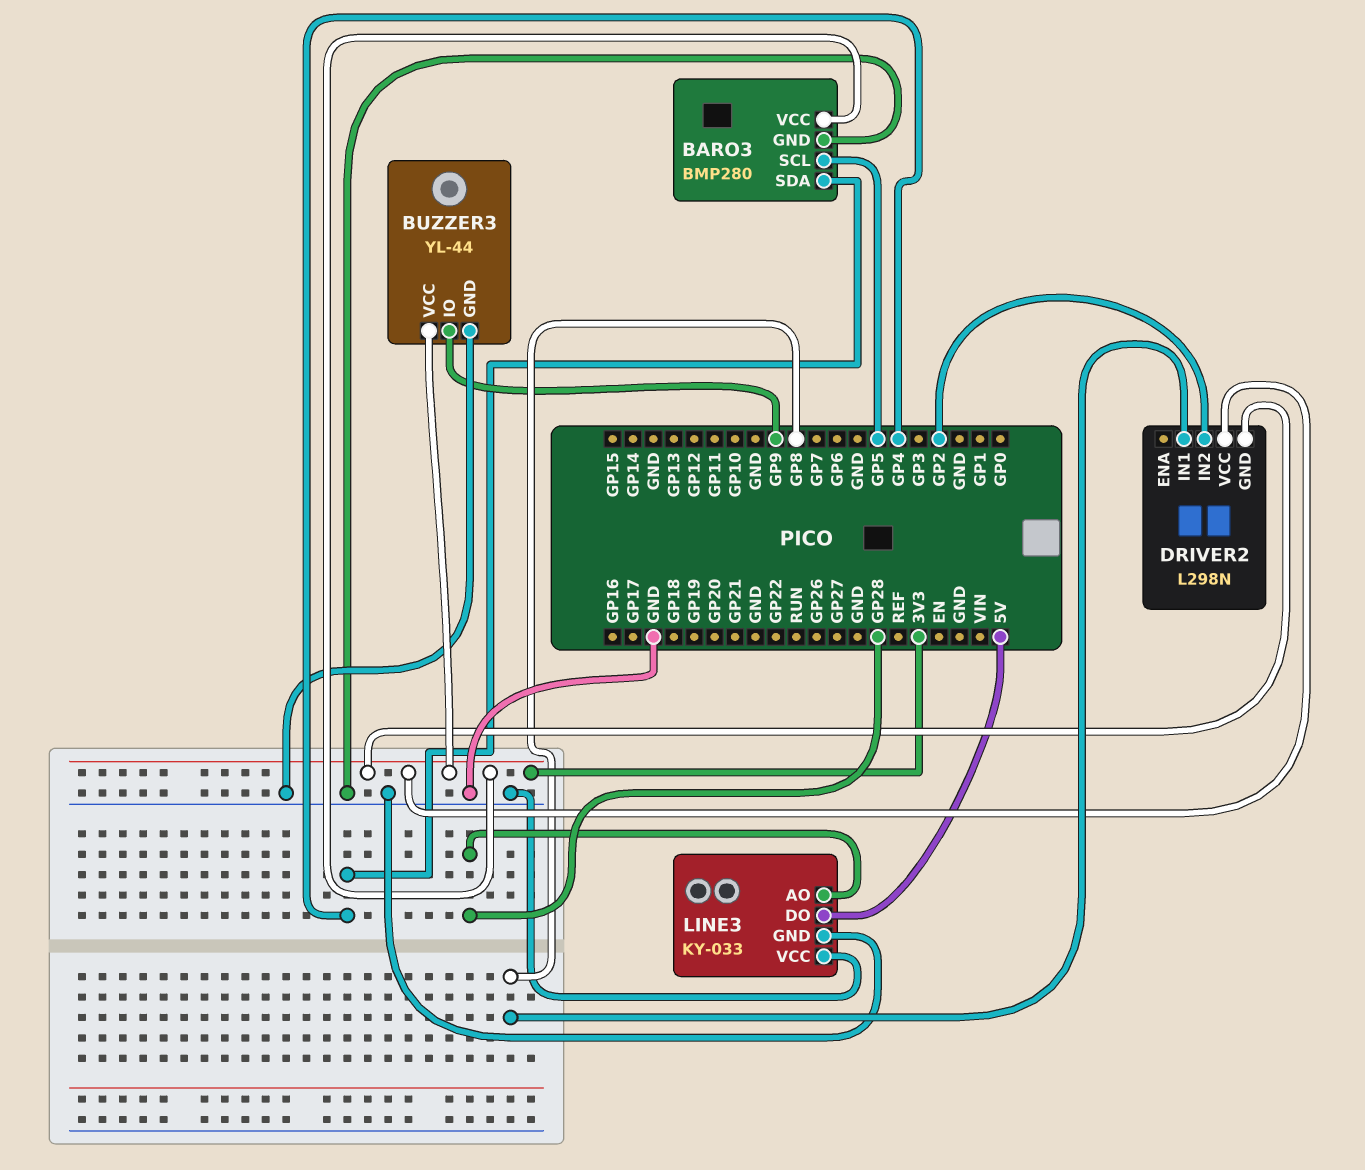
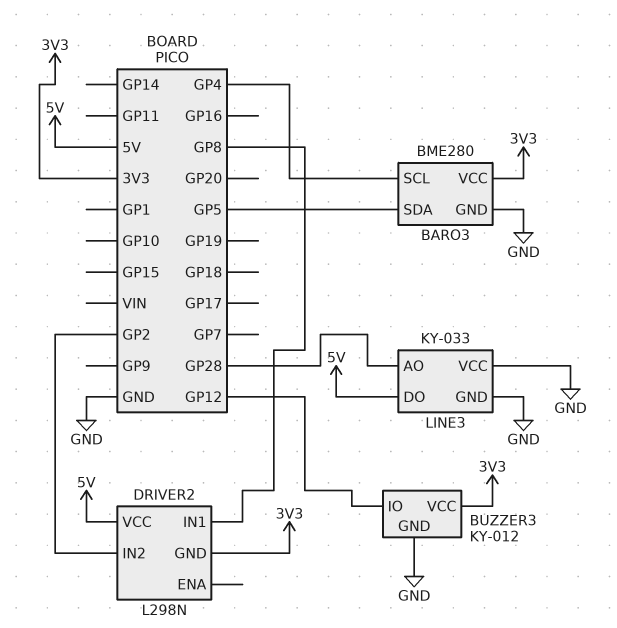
BARO3: BMP280 -> BME280
BARO3 pin SCL: GP5 -> GP4
BARO3 pin SDA: GP4 -> GP5
BUZZER3: YL-44 -> KY-012
BUZZER3 pin IO: GP9 -> GP12
DRIVER2 pin VCC: 3V3 -> 5V

